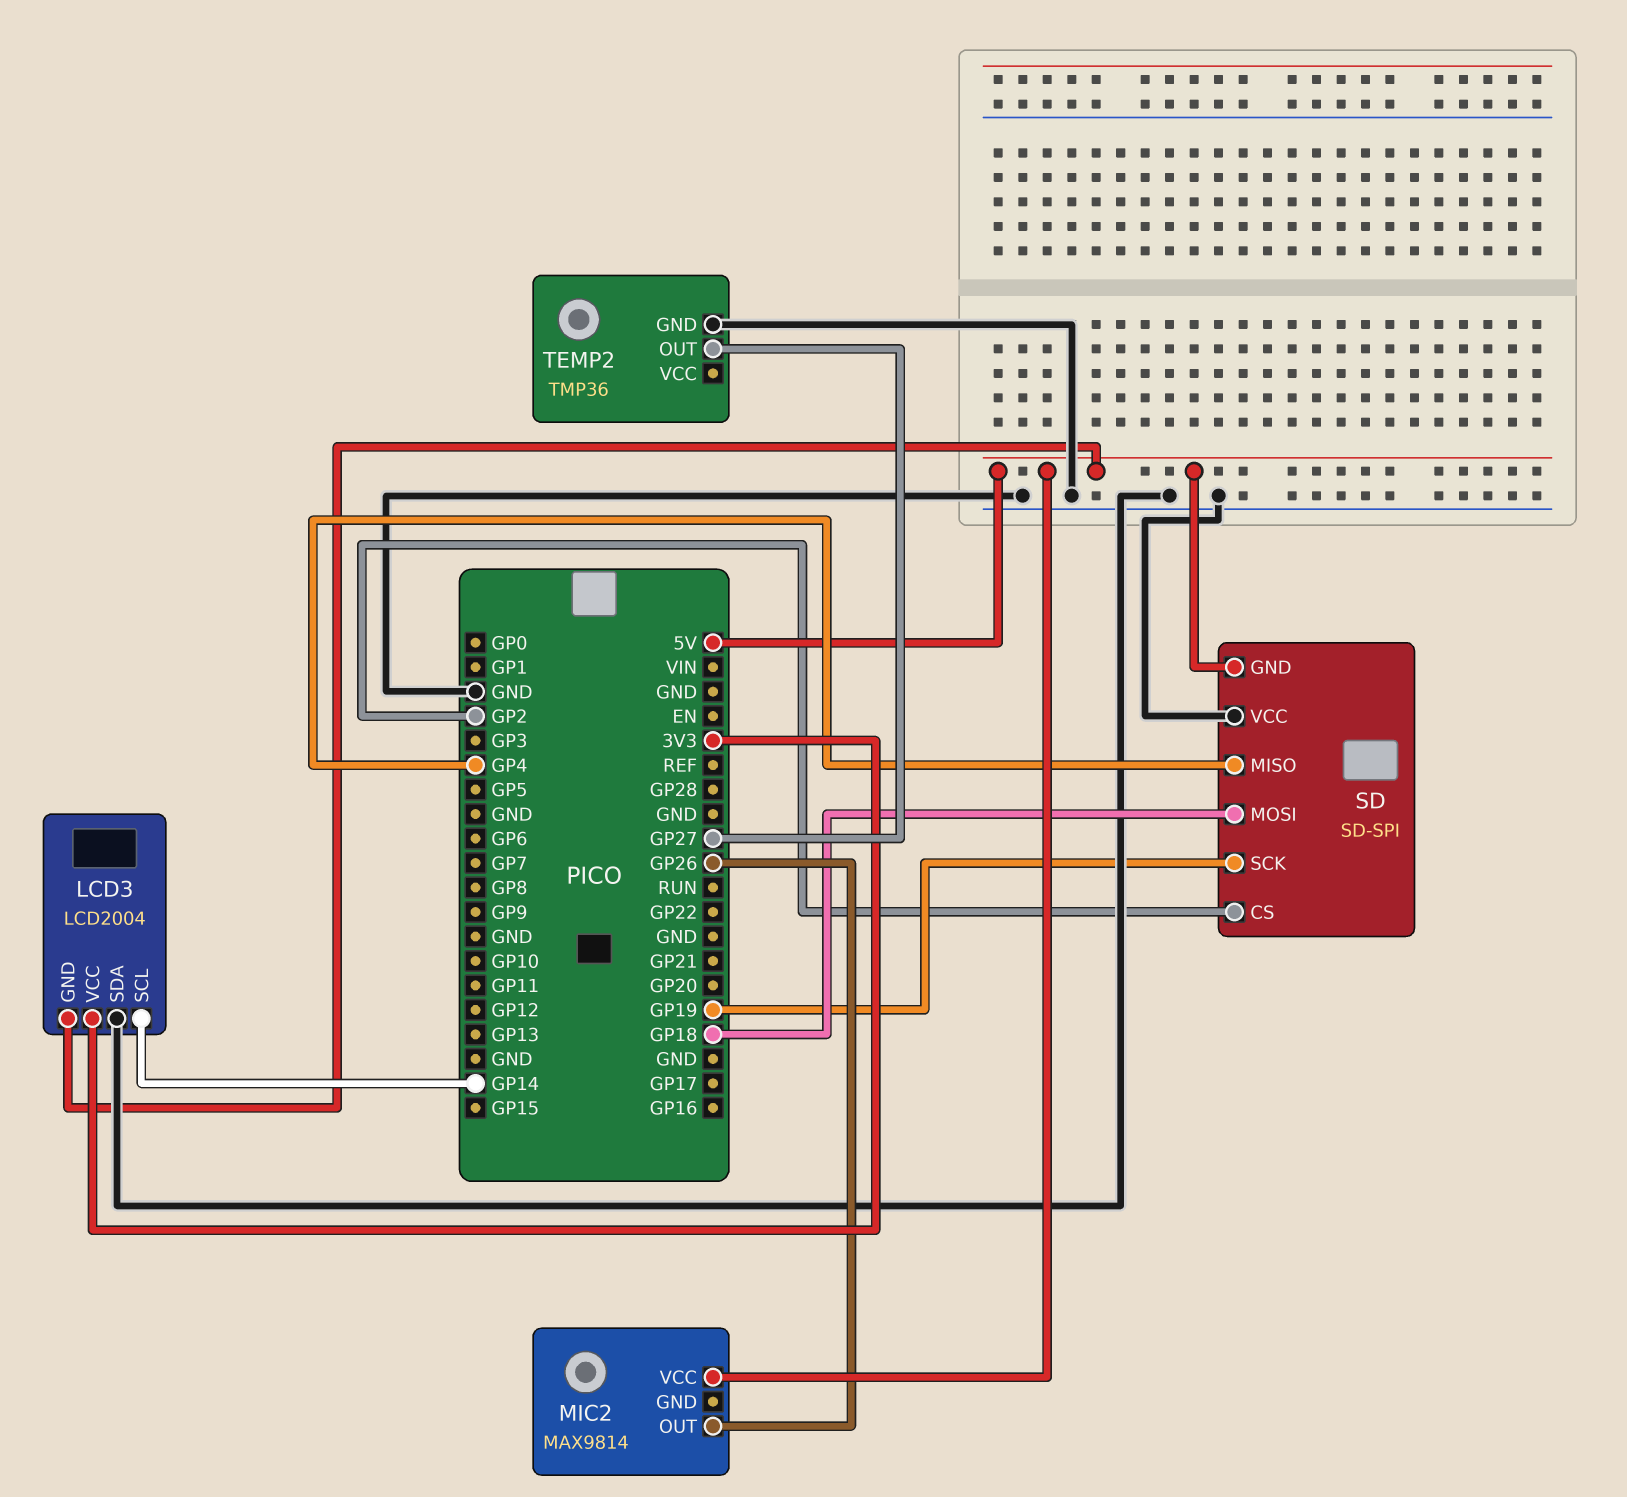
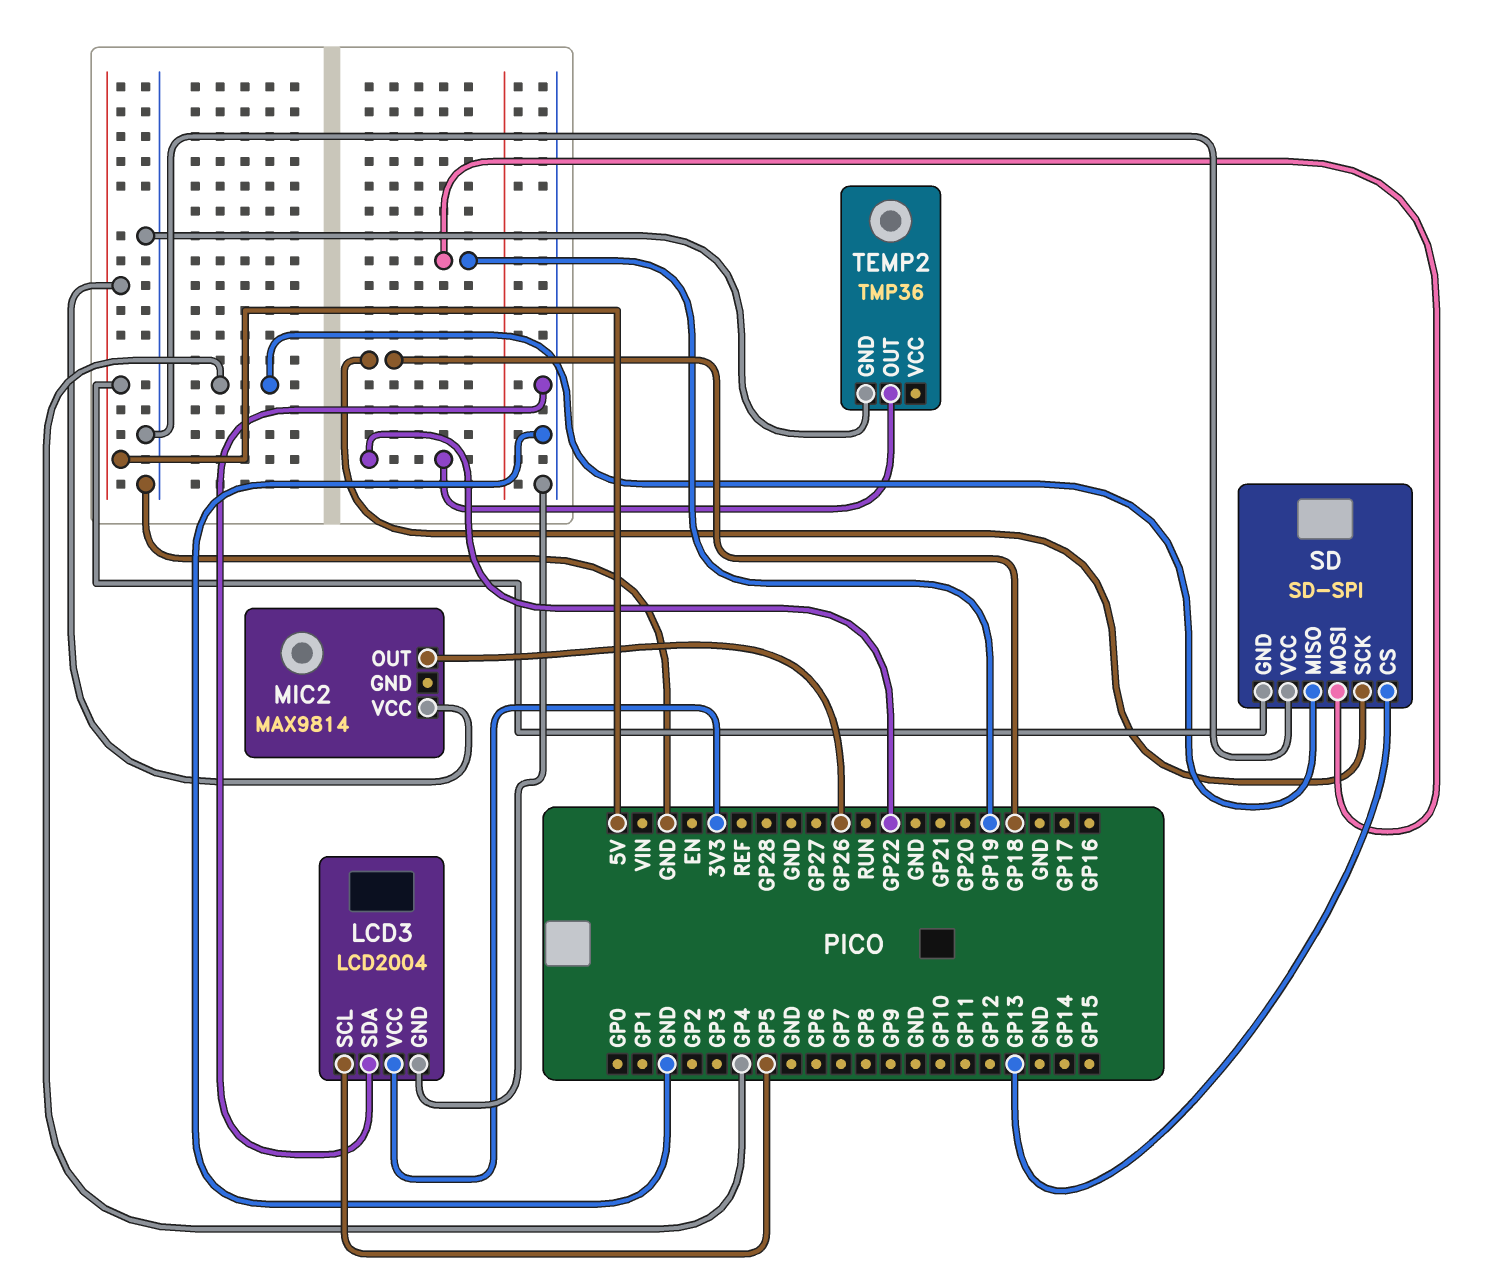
LCD3 pin GND: 5V -> GND
LCD3 pin SCL: GP14 -> GP5
SD pin CS: GP2 -> GP13
SD pin MOSI: GP18 -> GP19
SD pin SCK: GP19 -> GP18
TEMP2 pin OUT: GP27 -> GP22

